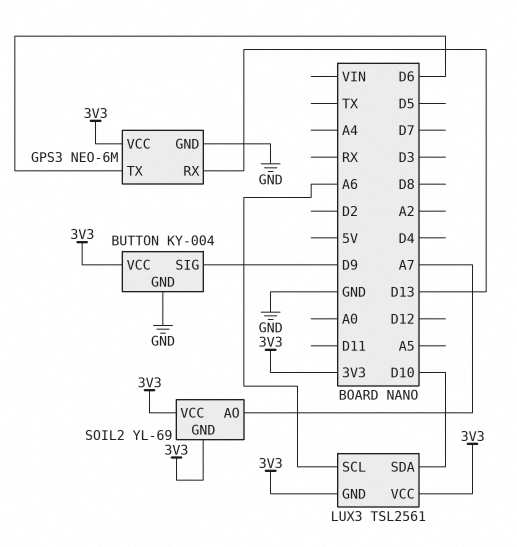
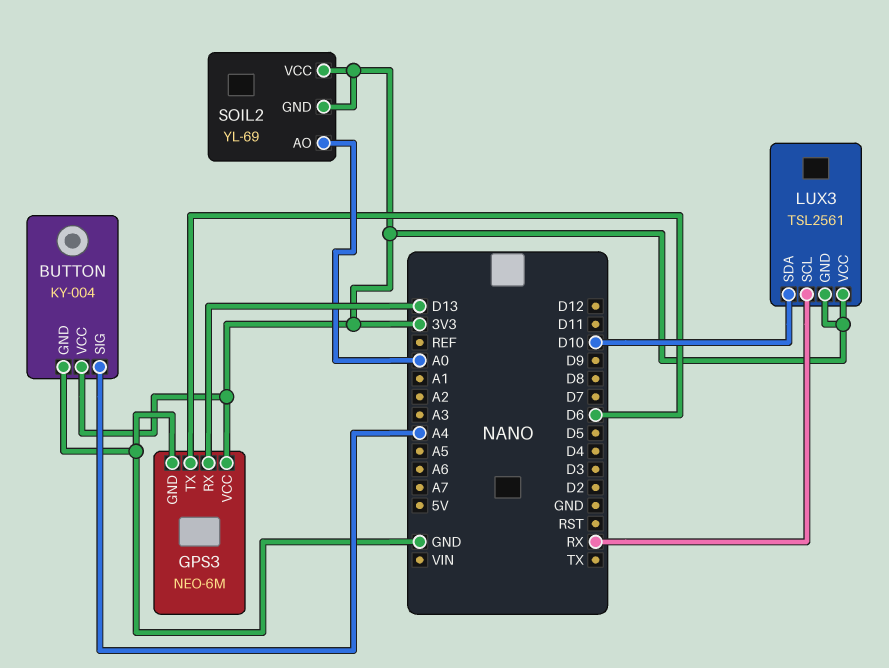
BUTTON pin SIG: D9 -> A4
LUX3 pin SCL: A6 -> RX
SOIL2 pin AO: A7 -> A0

